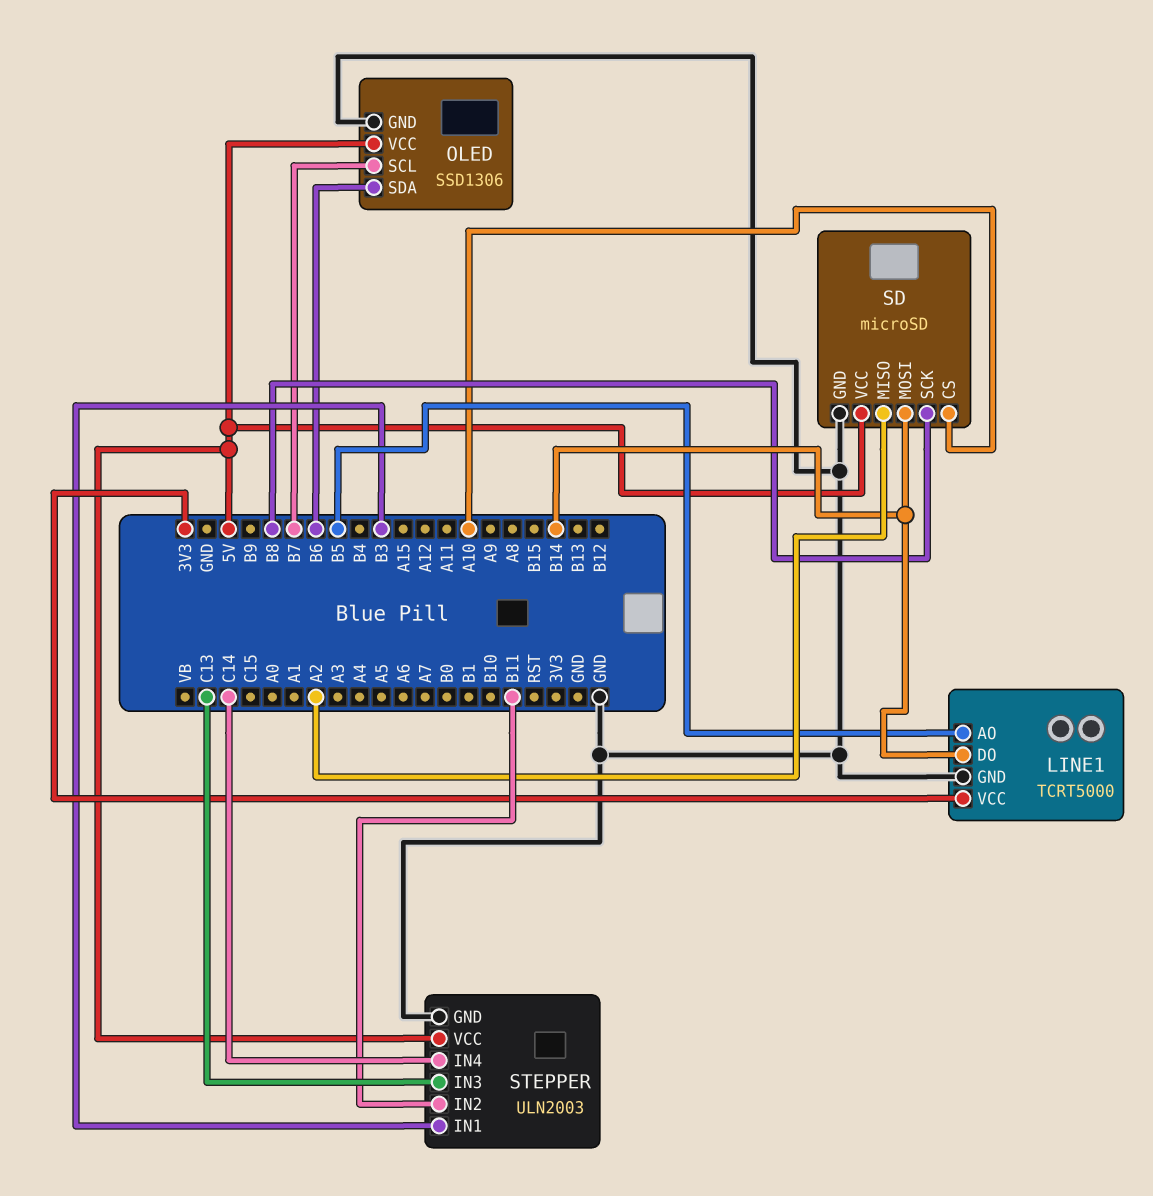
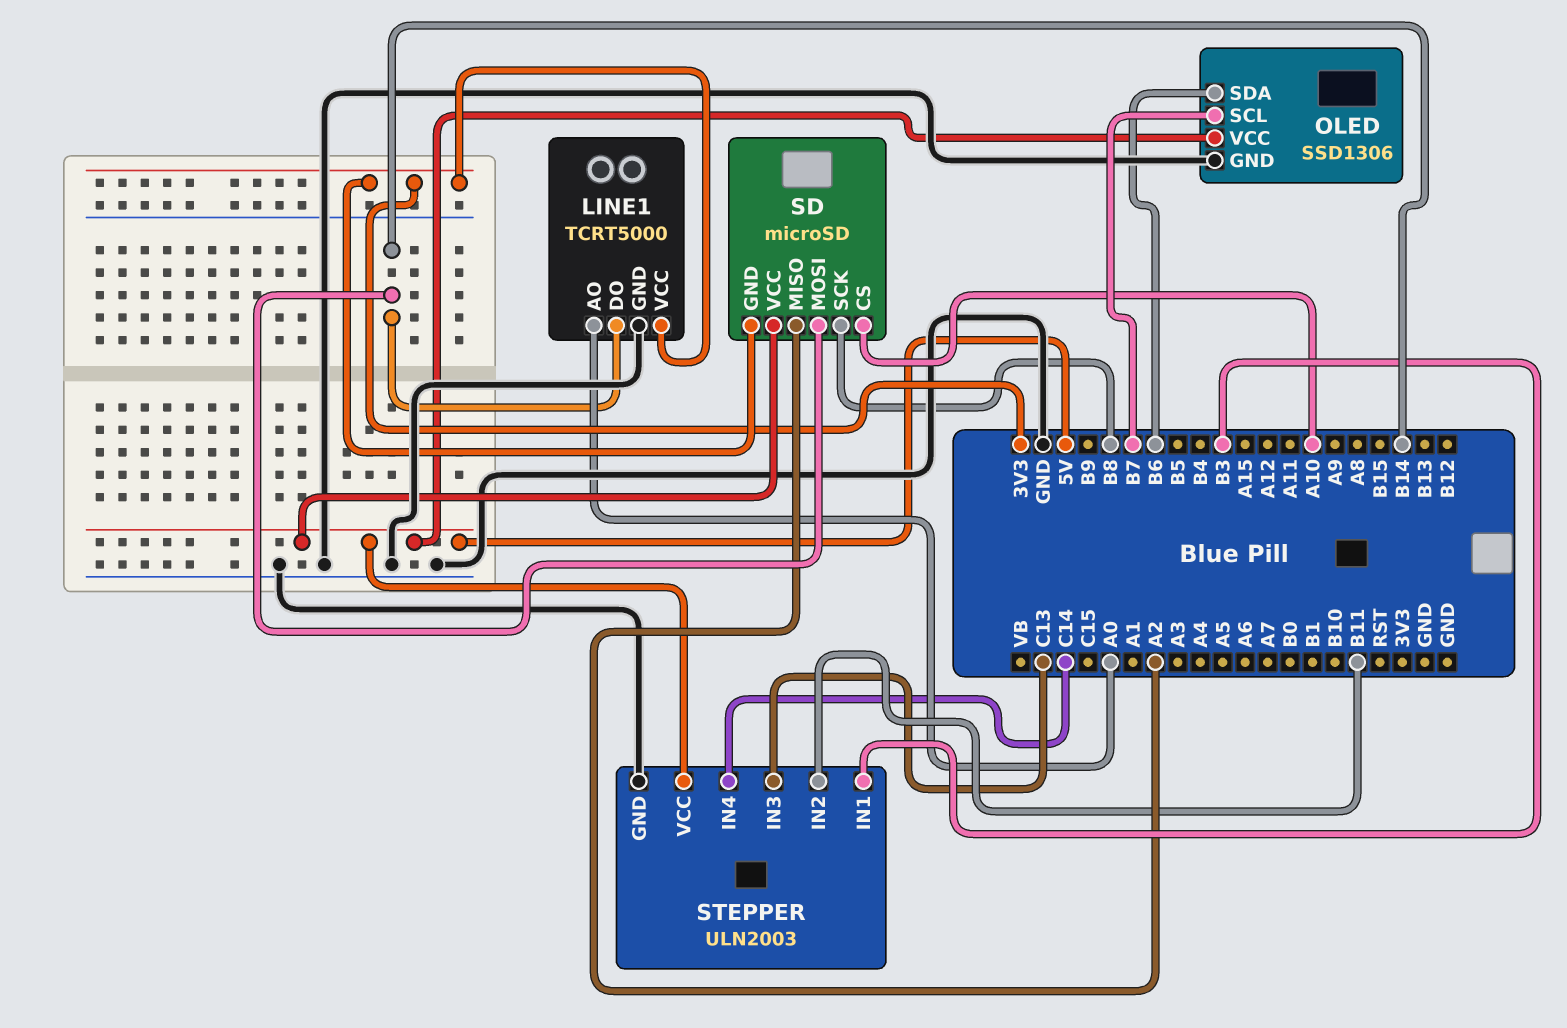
LINE1 pin AO: B5 -> A0
SD pin GND: GND -> 3V3

